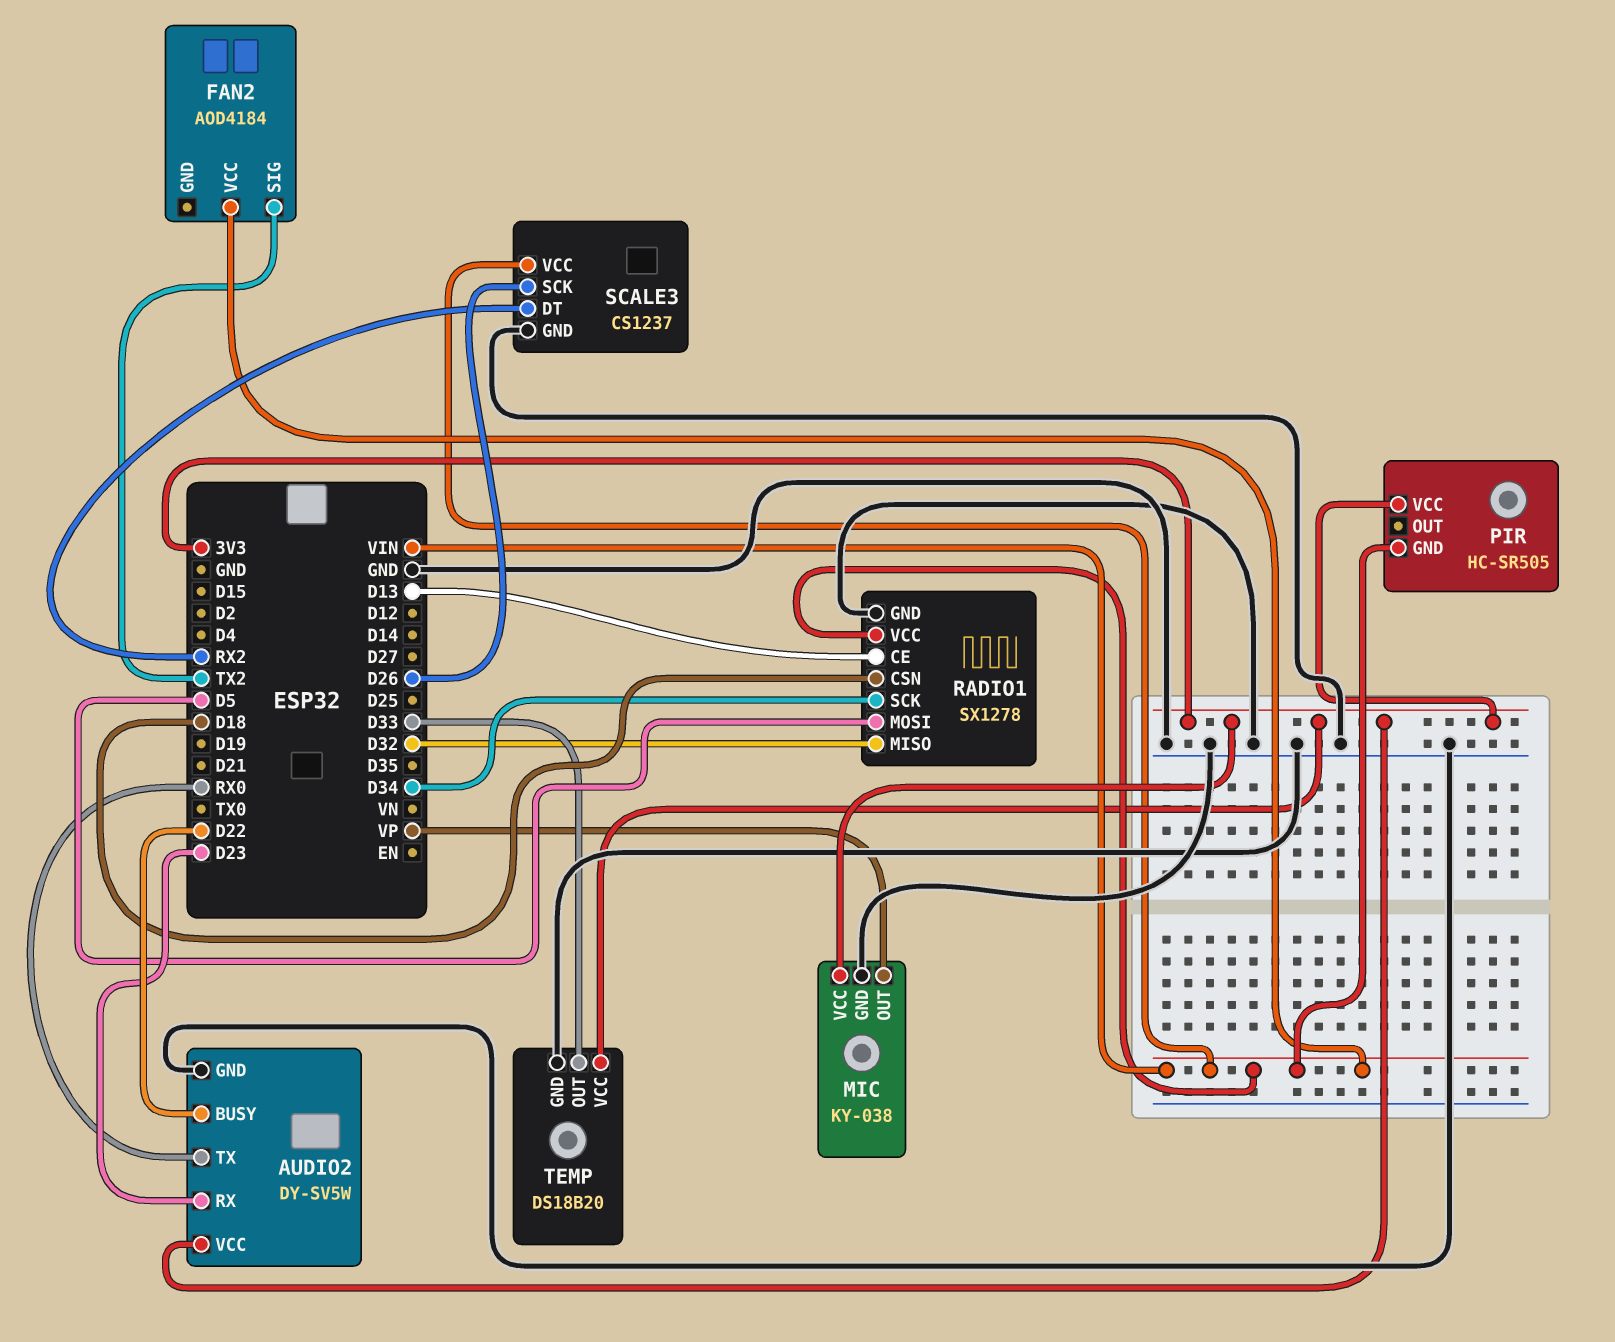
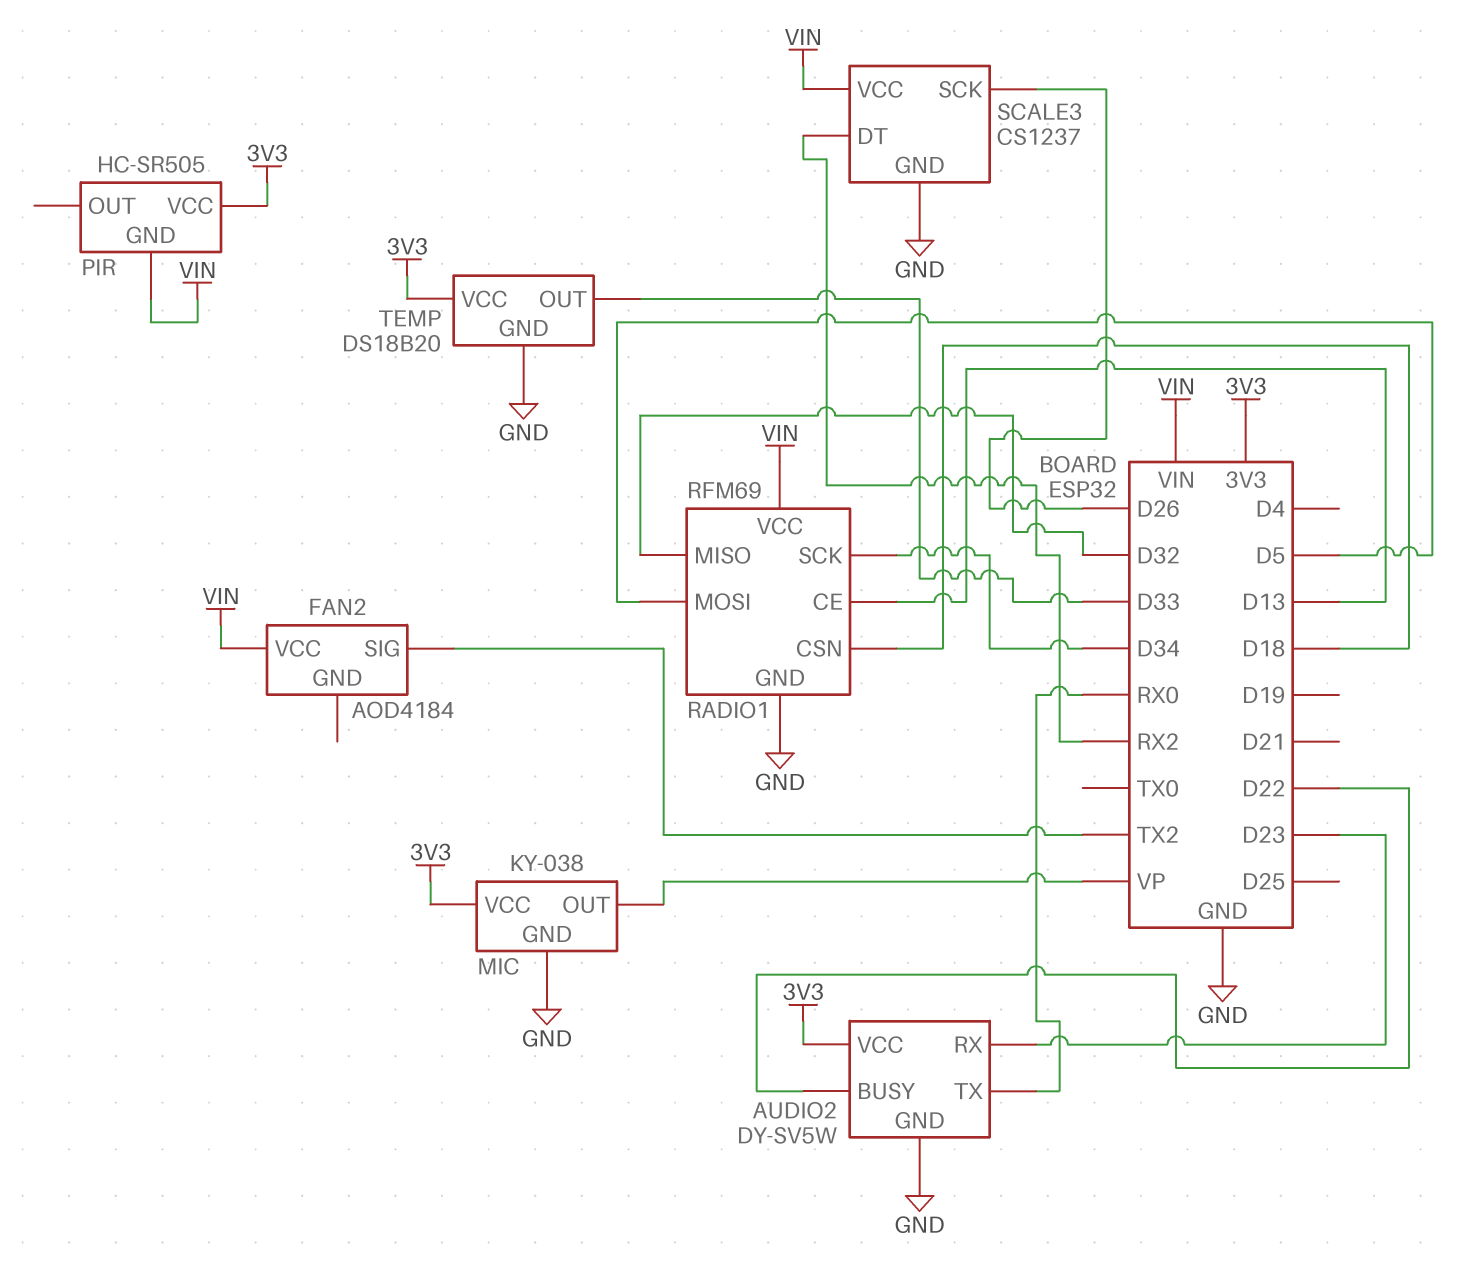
RADIO1: SX1278 -> RFM69

